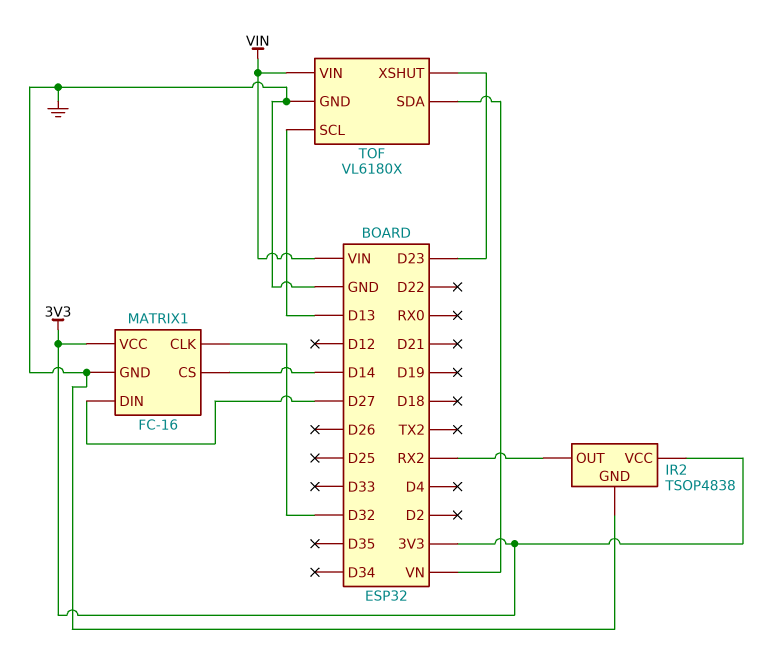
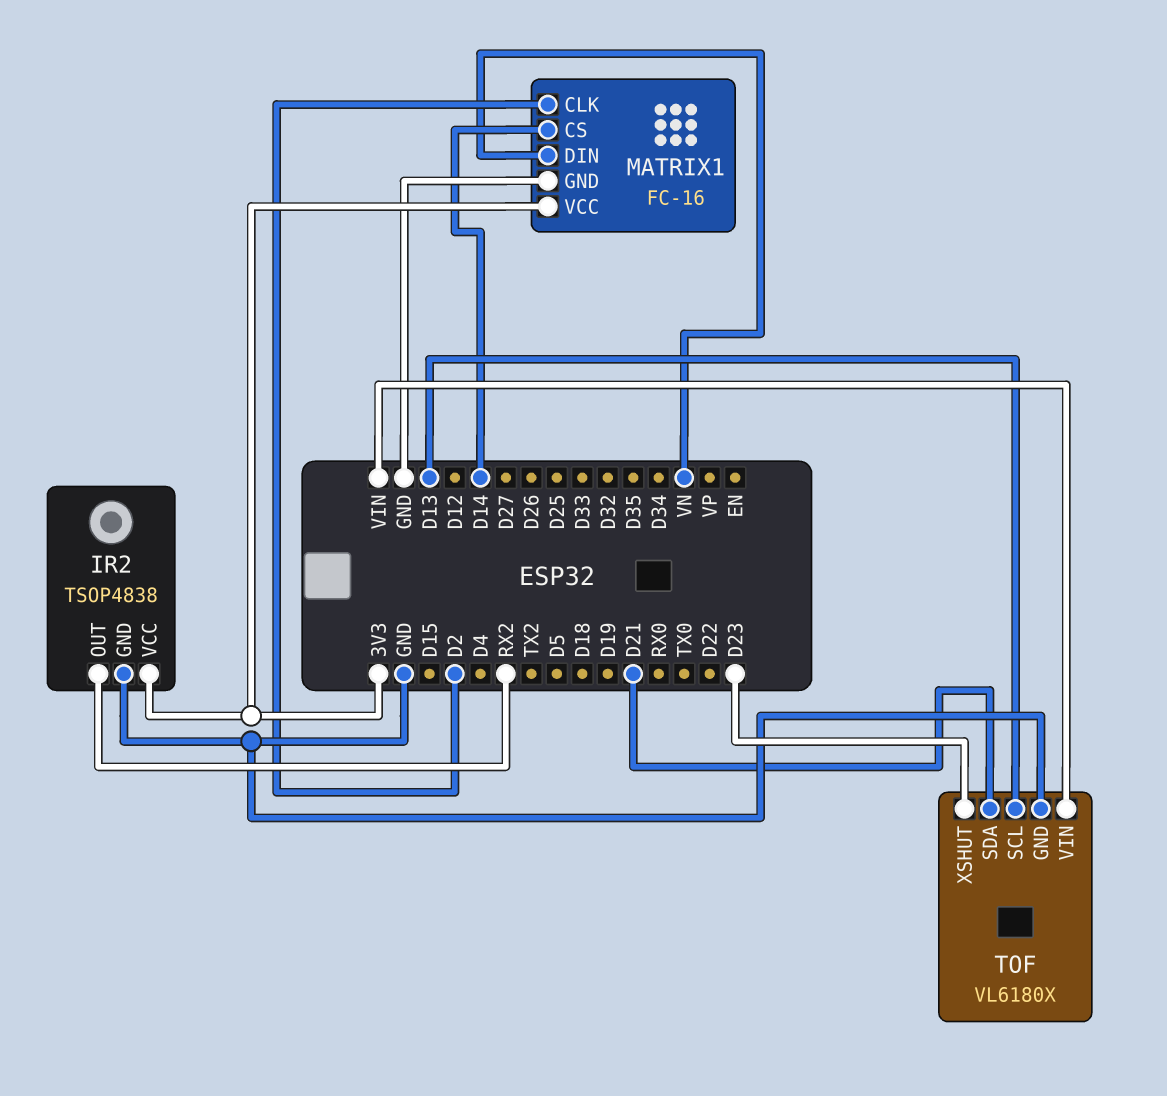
MATRIX1 pin CLK: D32 -> D2
MATRIX1 pin DIN: D27 -> VN
TOF pin SDA: VN -> D21

